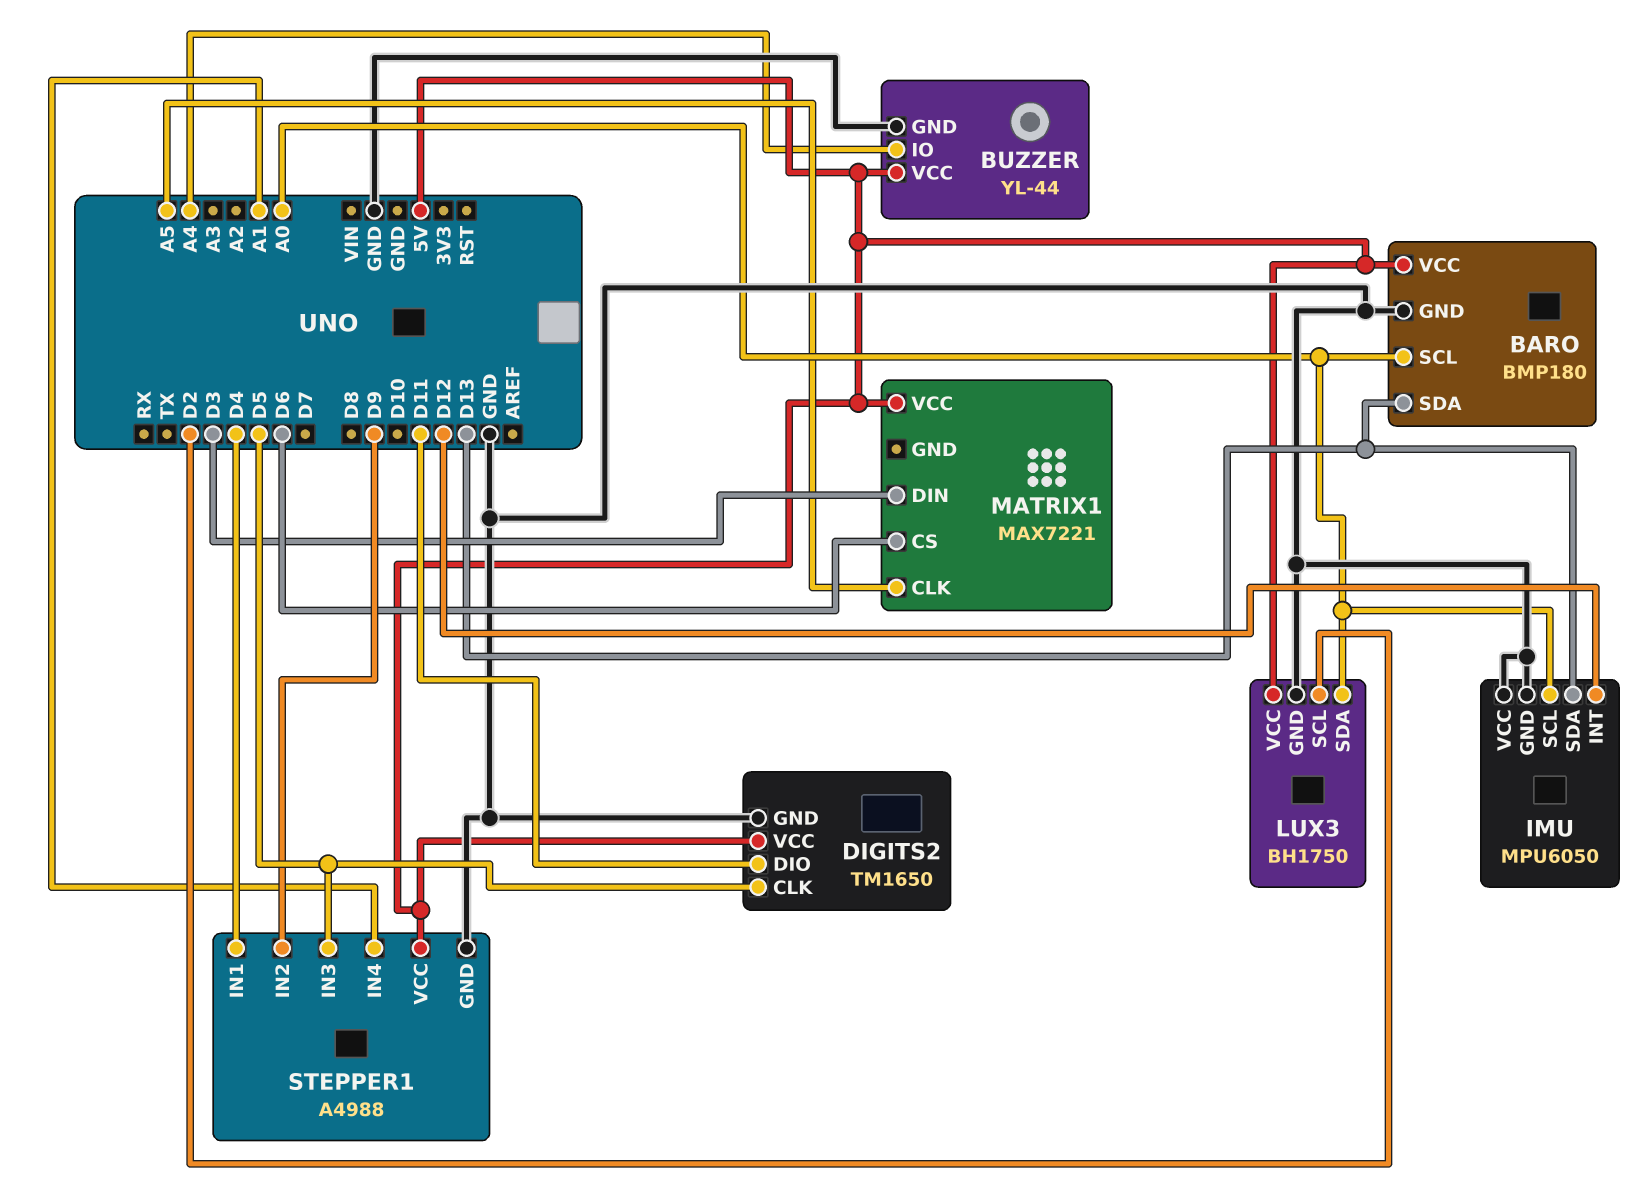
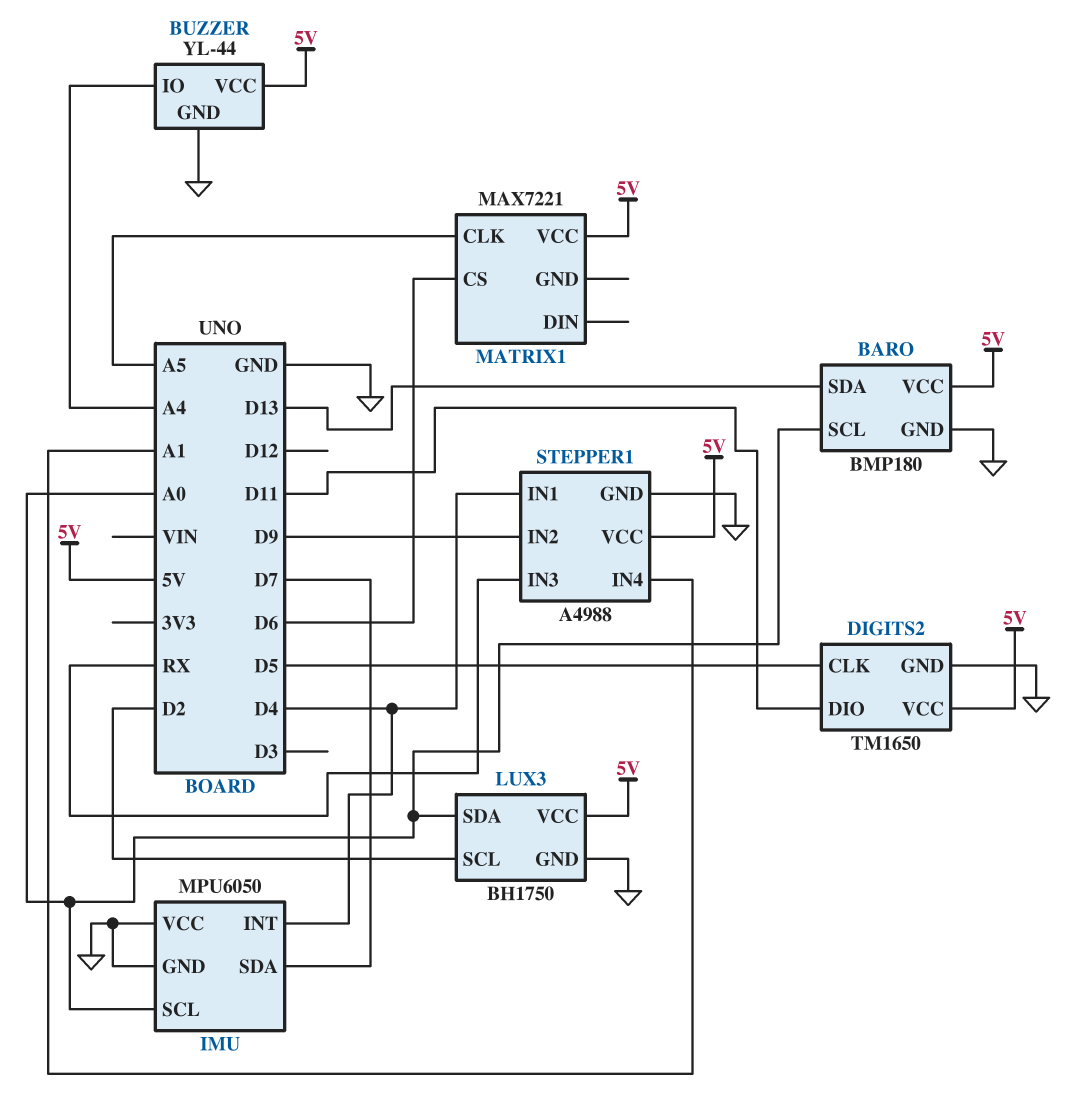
IMU pin INT: D12 -> D4
IMU pin SDA: D13 -> D7
MATRIX1 pin DIN: D3 -> none
STEPPER1 pin IN3: D5 -> RX

